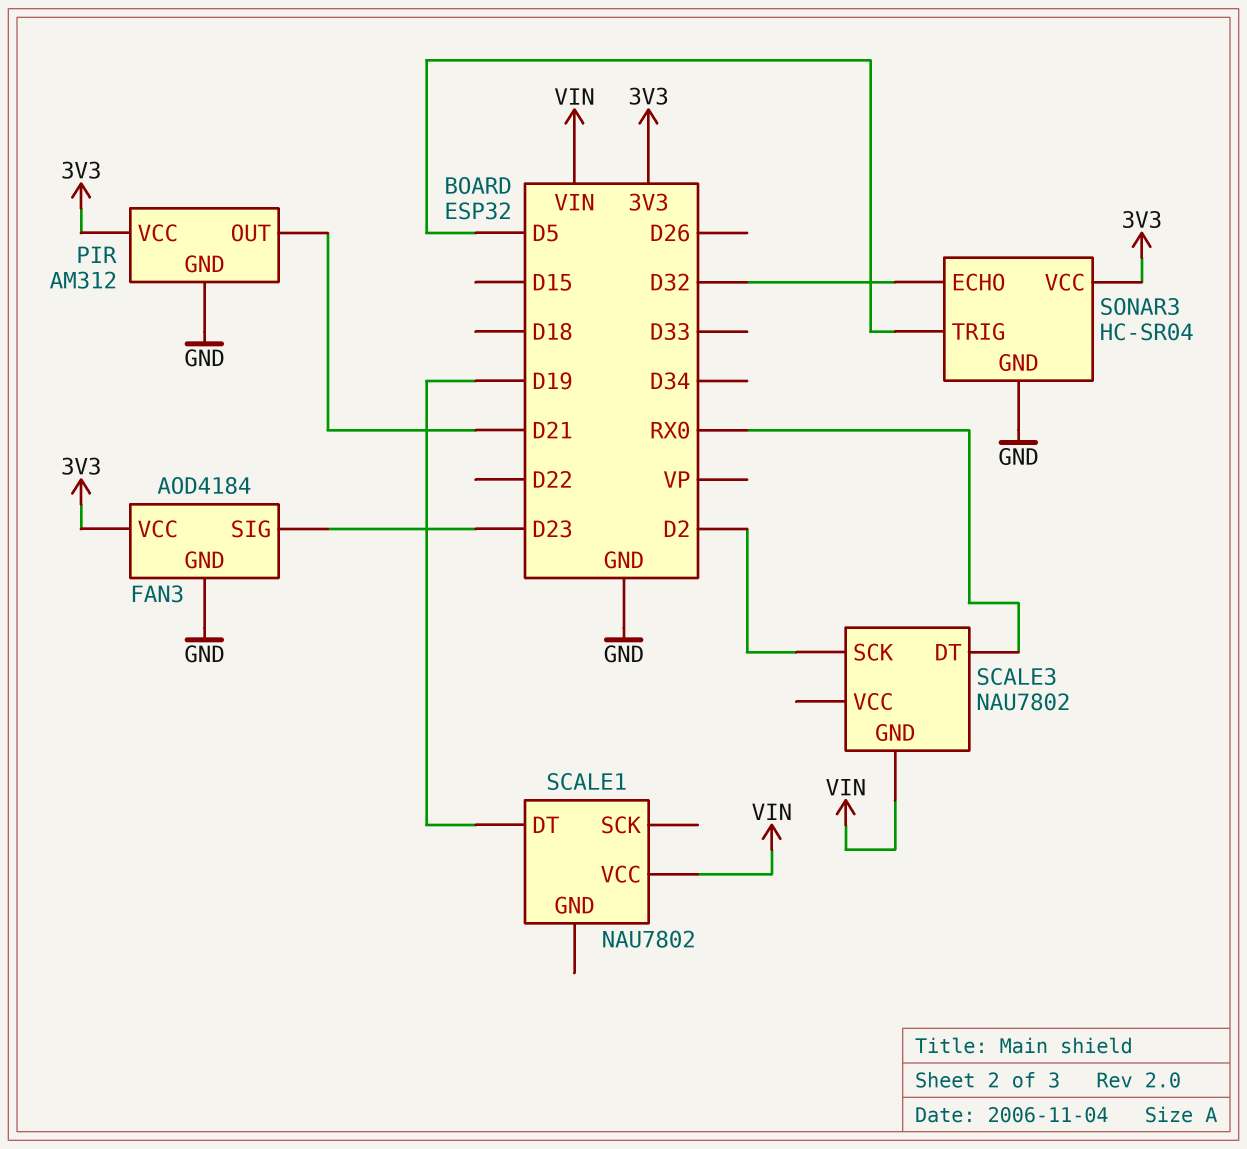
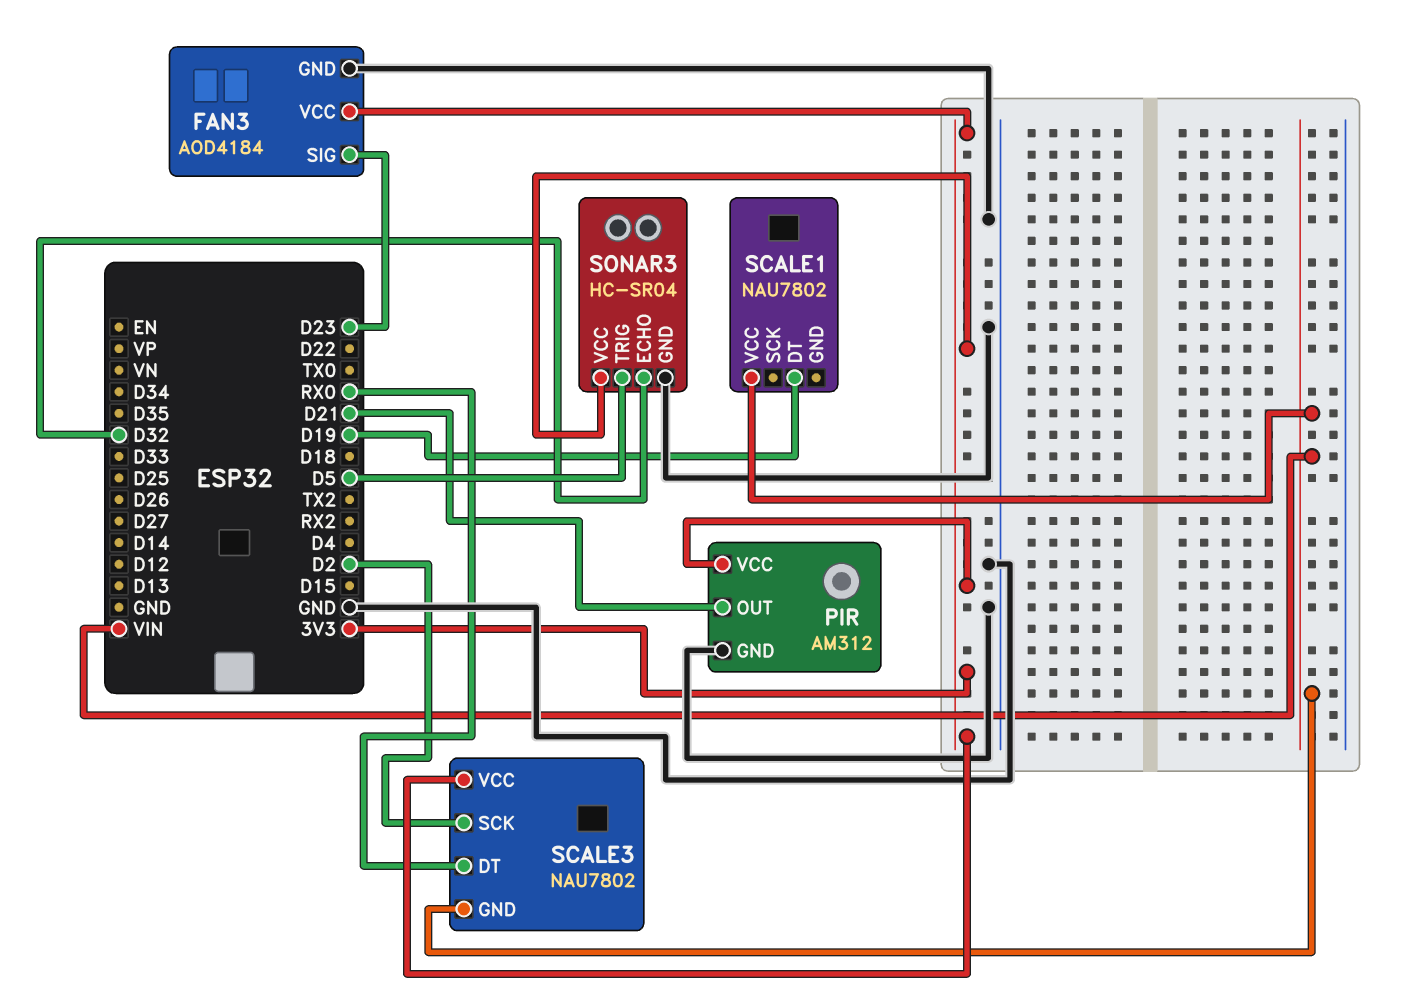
SCALE3 pin VCC: none -> 3V3

